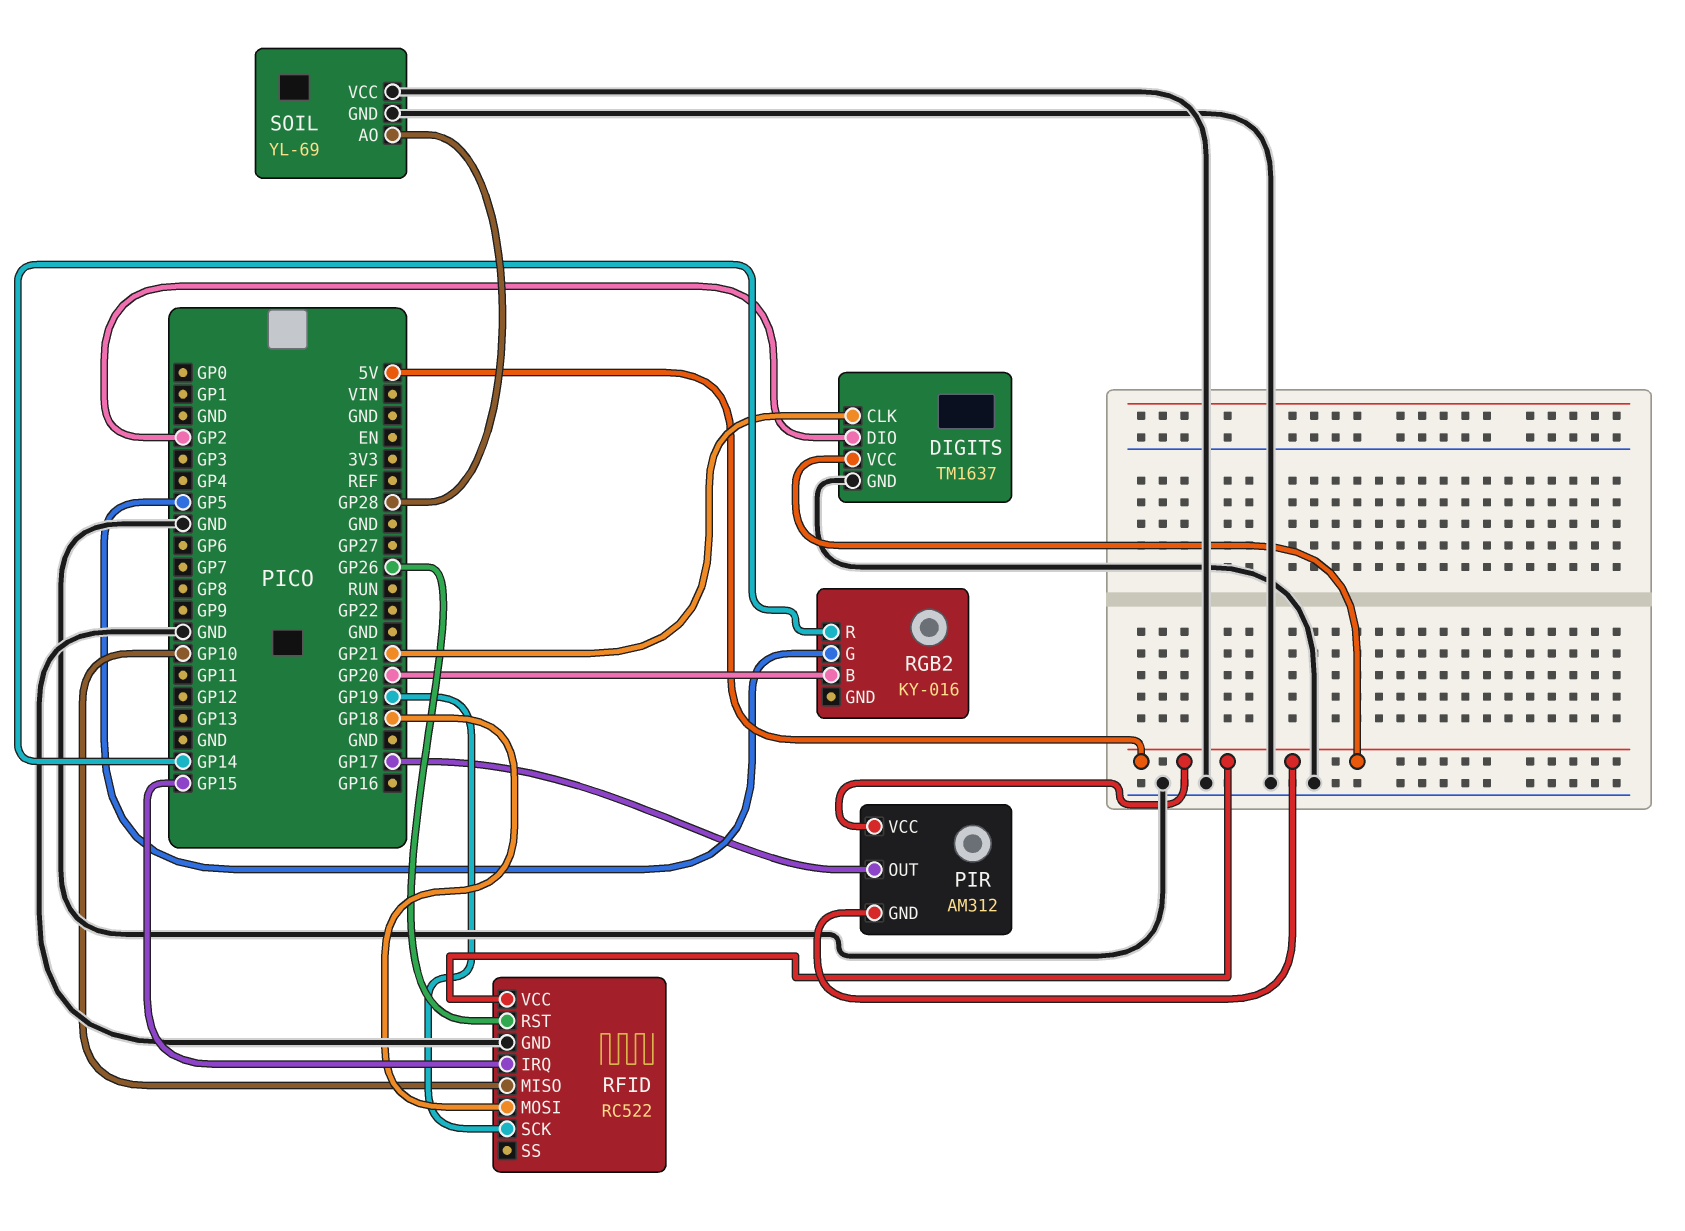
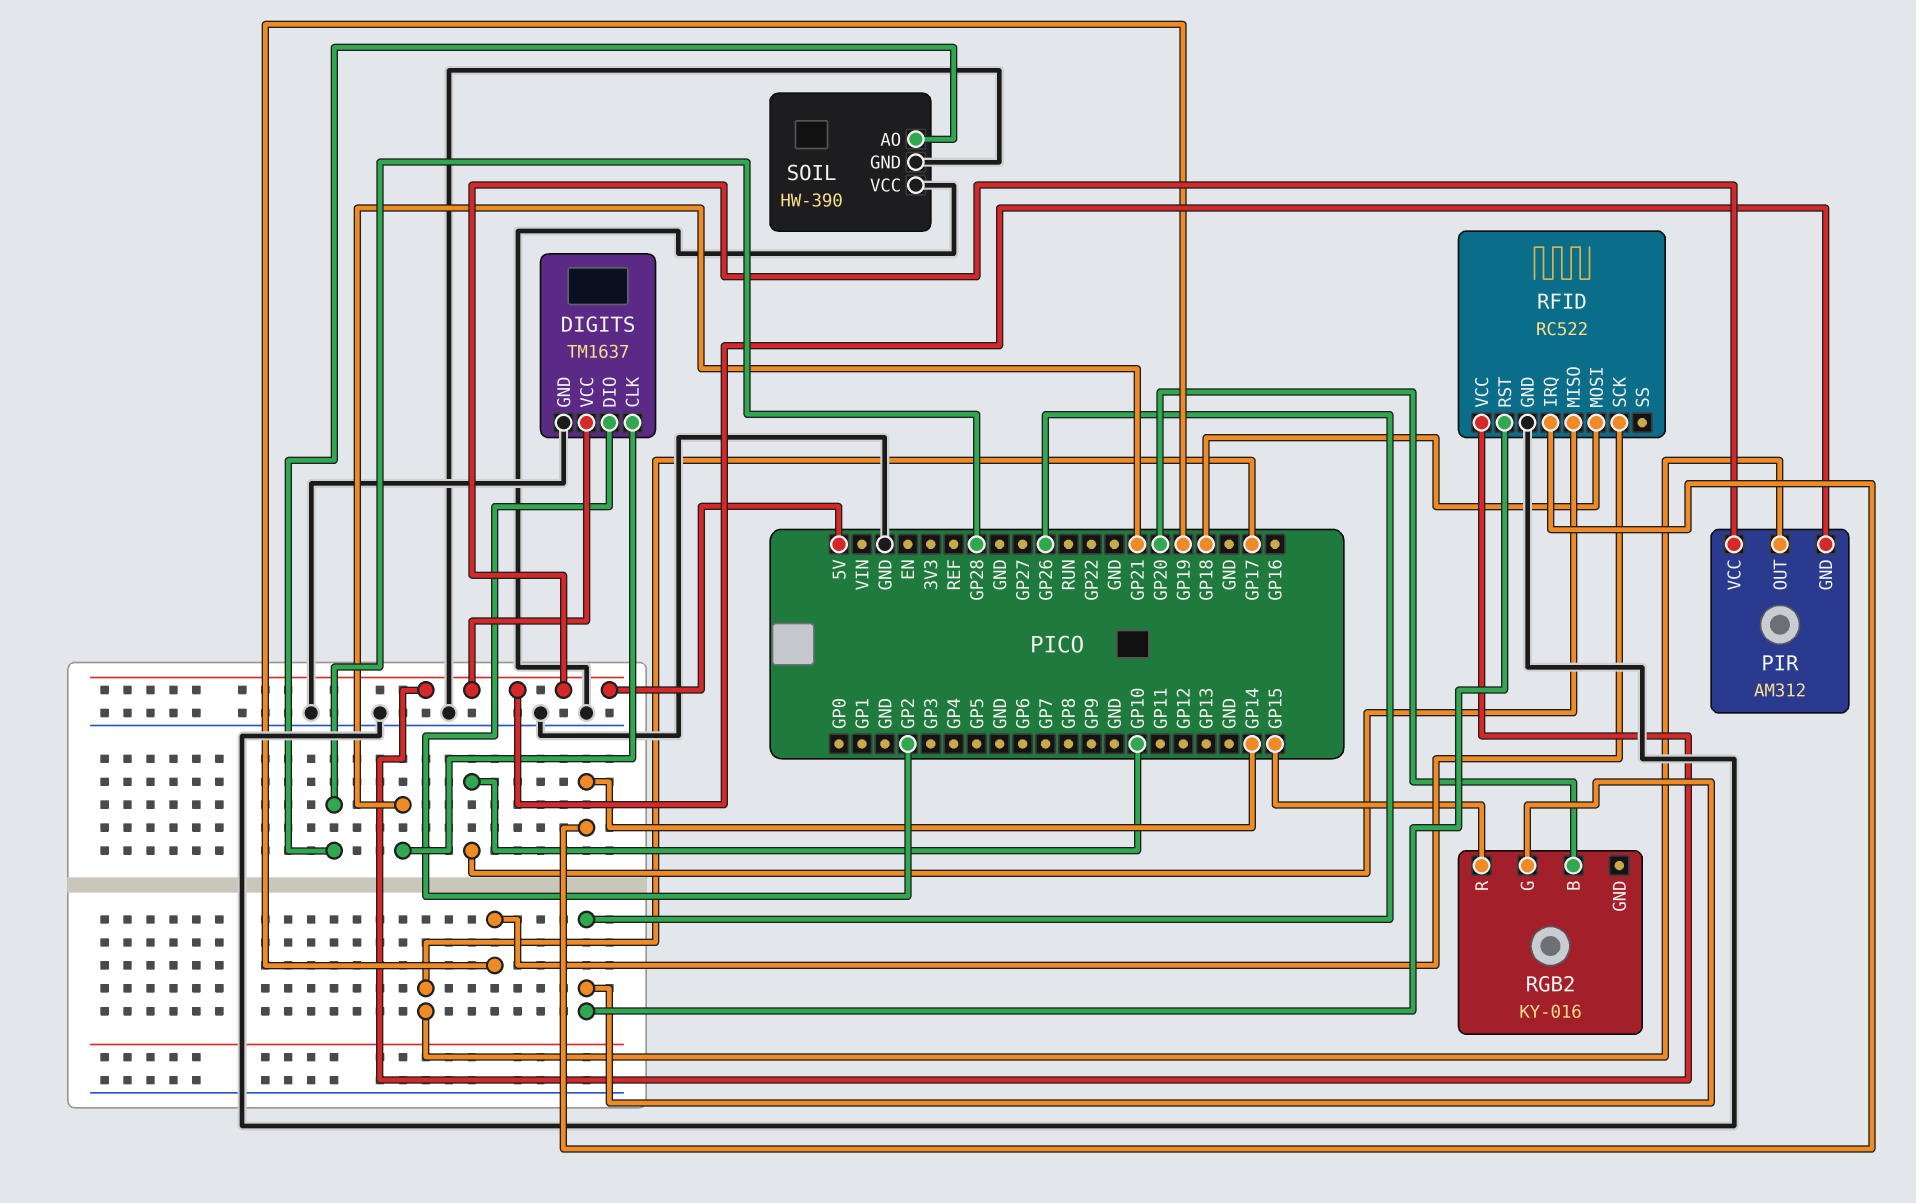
RFID pin IRQ: GP15 -> GP14
RGB2 pin G: GP5 -> GP26
RGB2 pin R: GP14 -> GP15
SOIL: YL-69 -> HW-390

